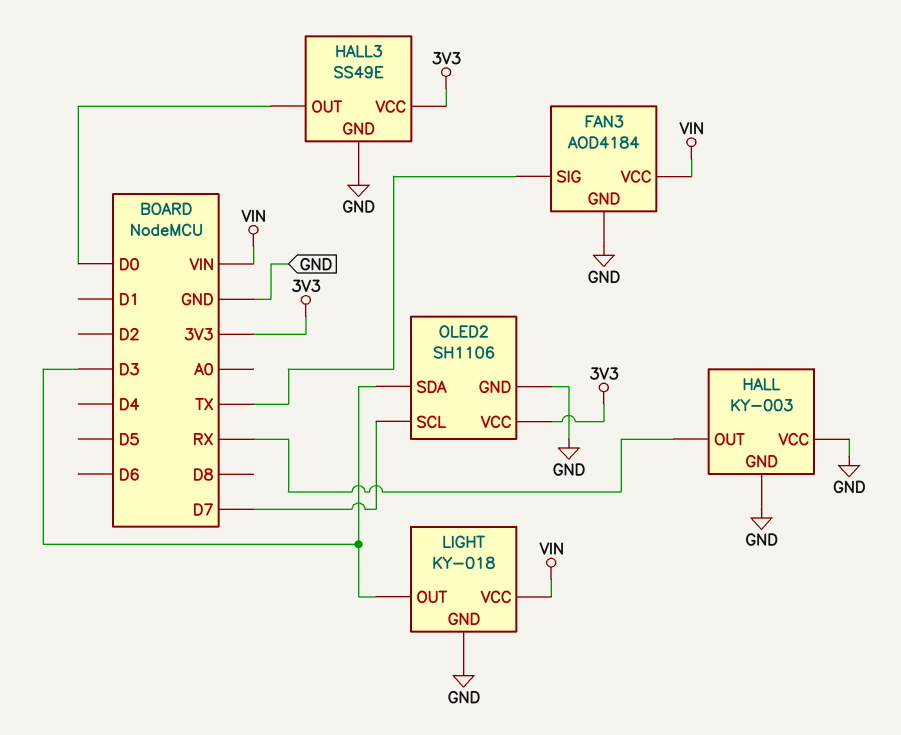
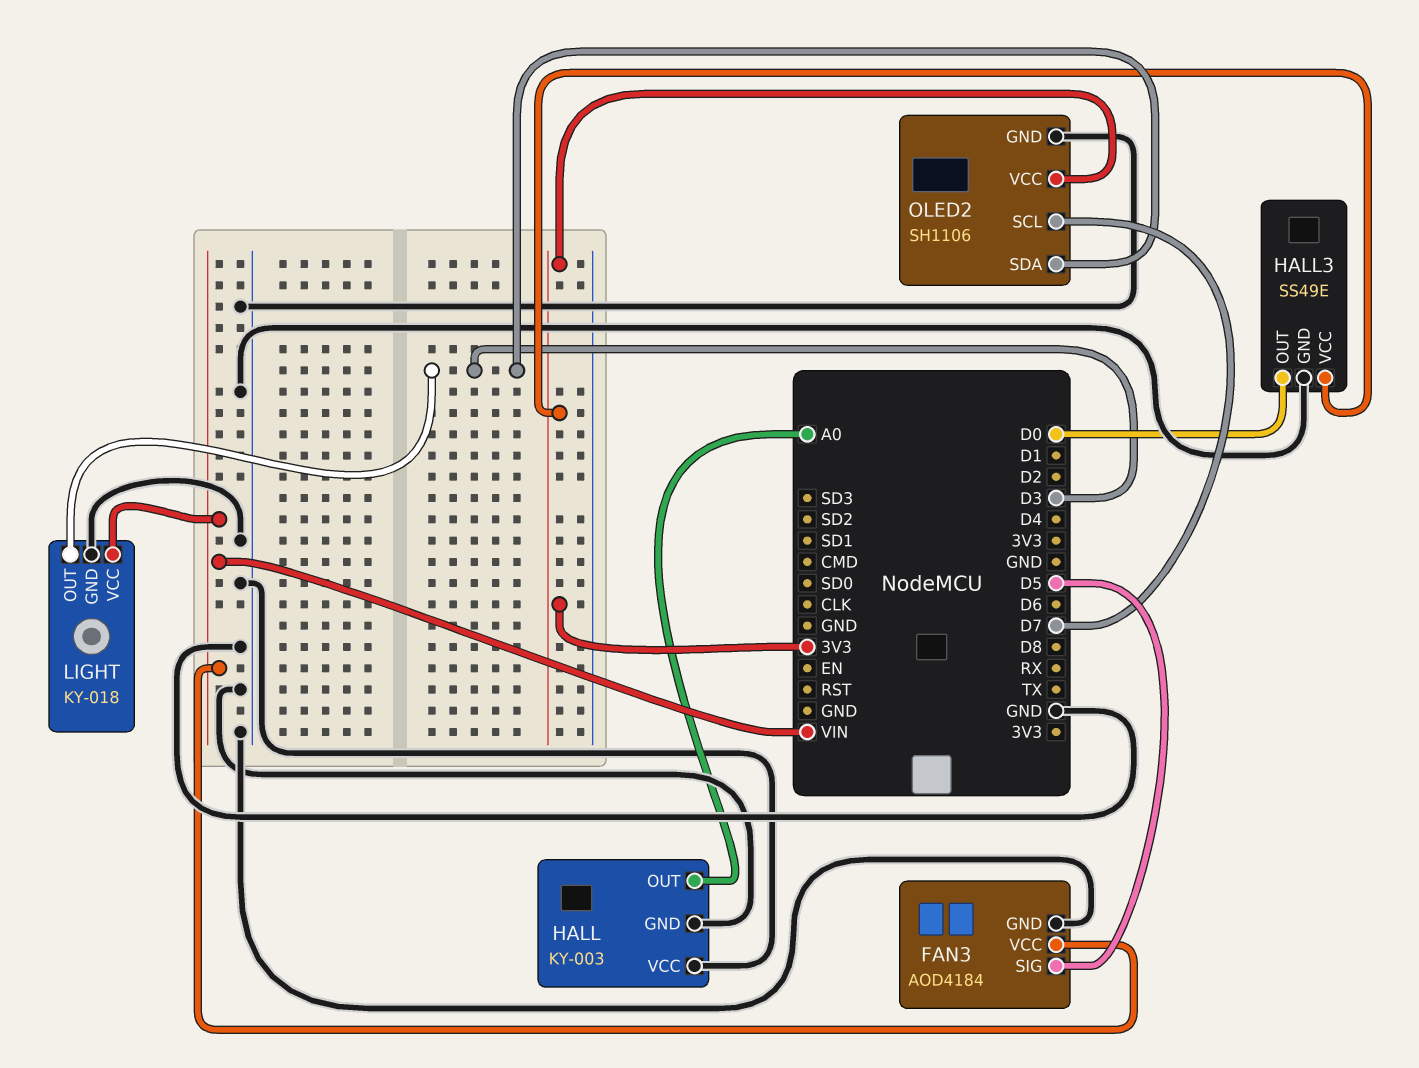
FAN3 pin SIG: TX -> D5
HALL pin OUT: RX -> A0

